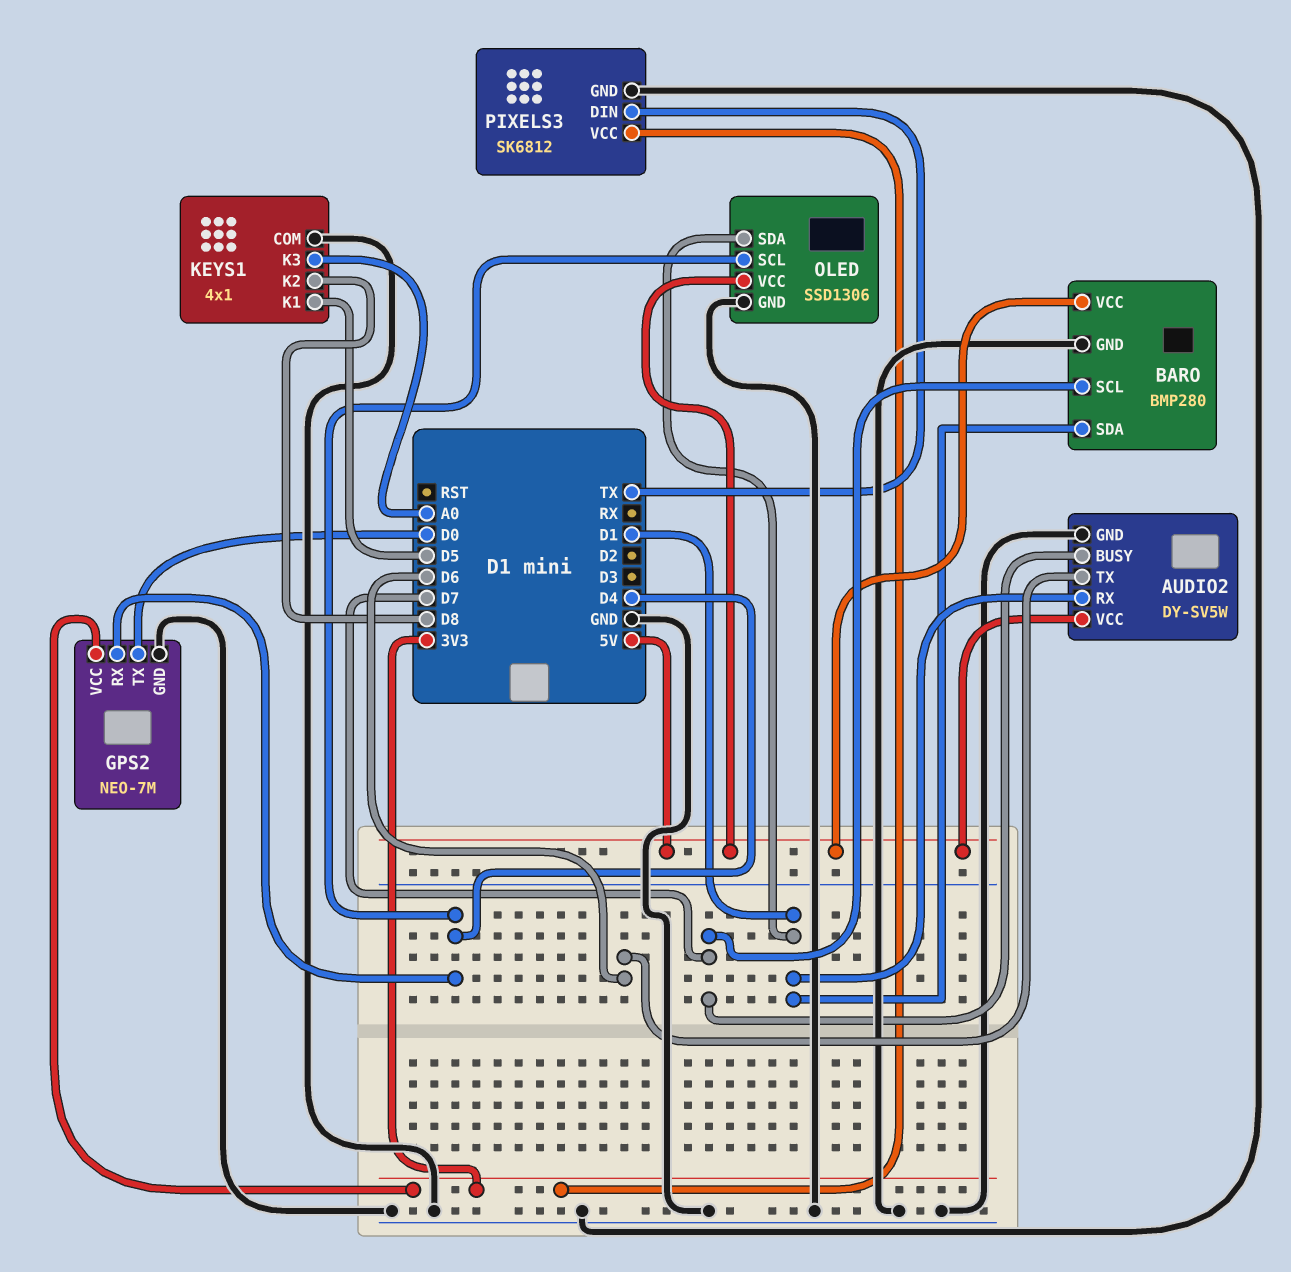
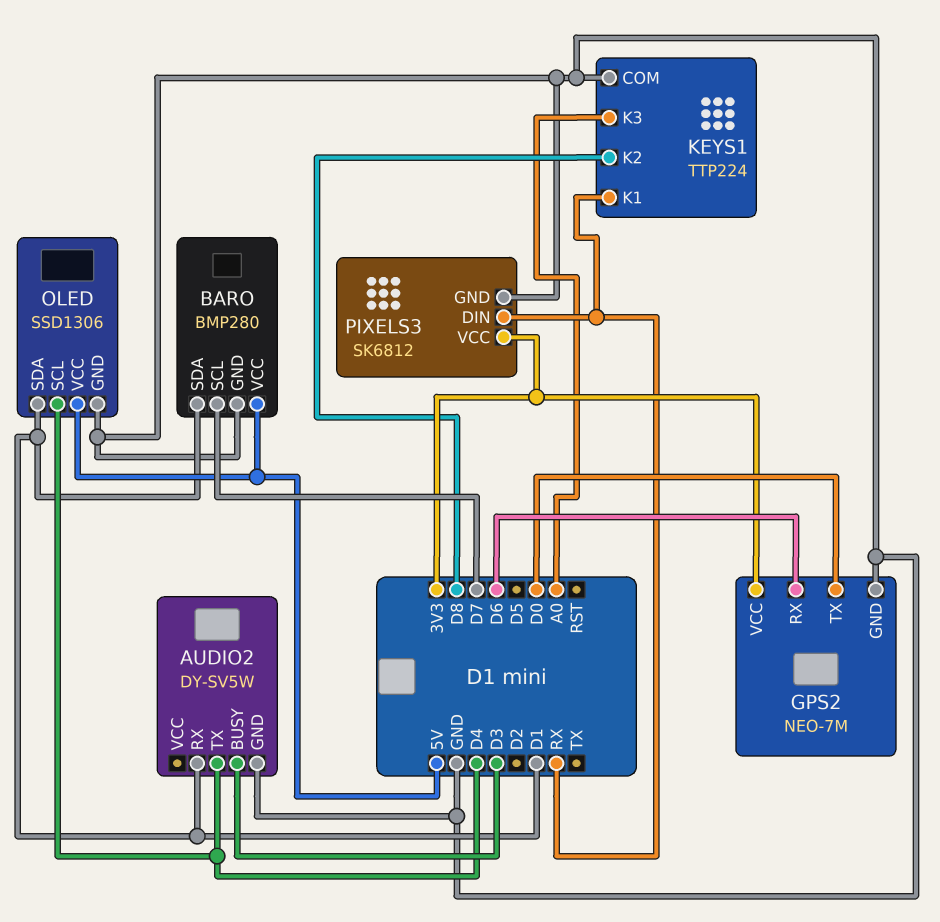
AUDIO2 pin BUSY: D7 -> D3
AUDIO2 pin TX: D6 -> D4
AUDIO2 pin VCC: 5V -> none
GPS2 pin RX: D4 -> D6
KEYS1: 4x1 -> TTP224
KEYS1 pin K1: D5 -> RX
PIXELS3 pin DIN: TX -> RX

